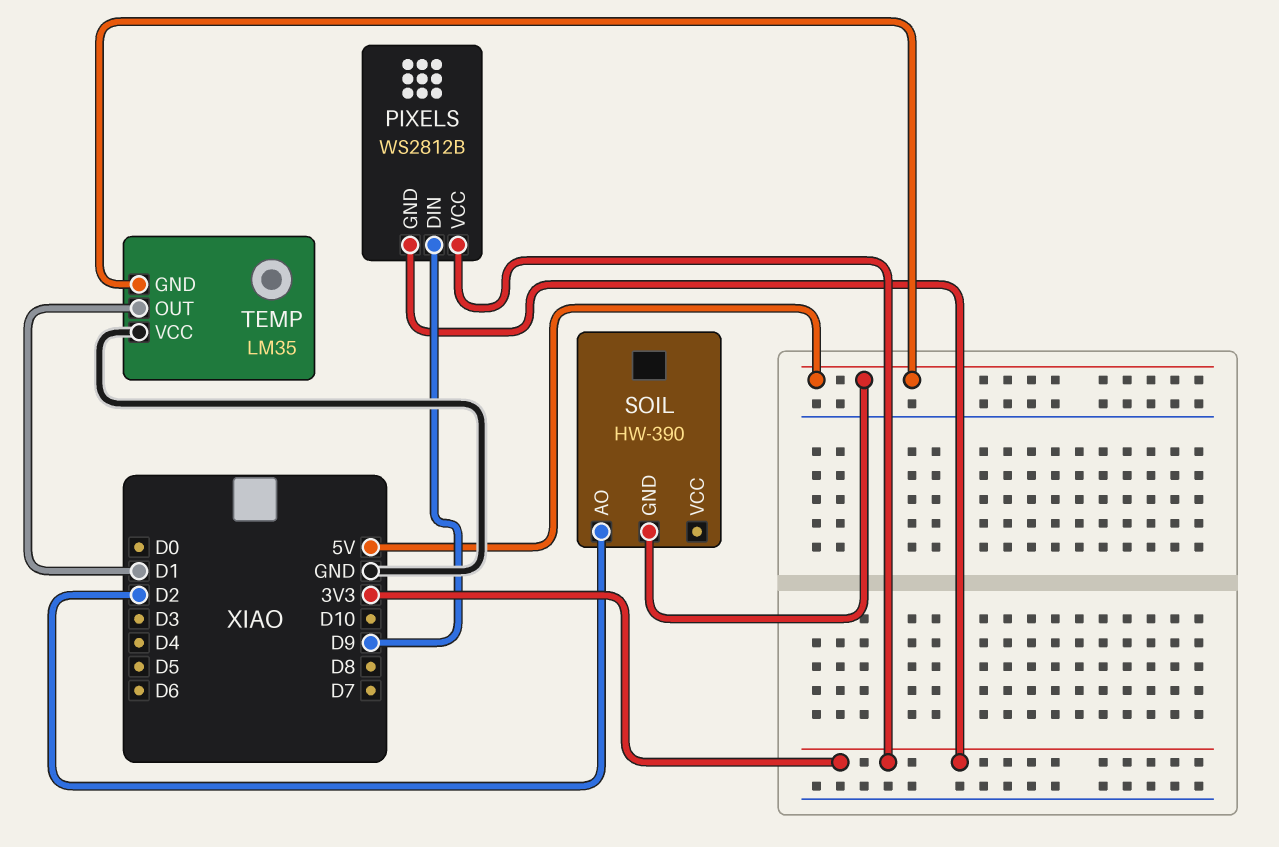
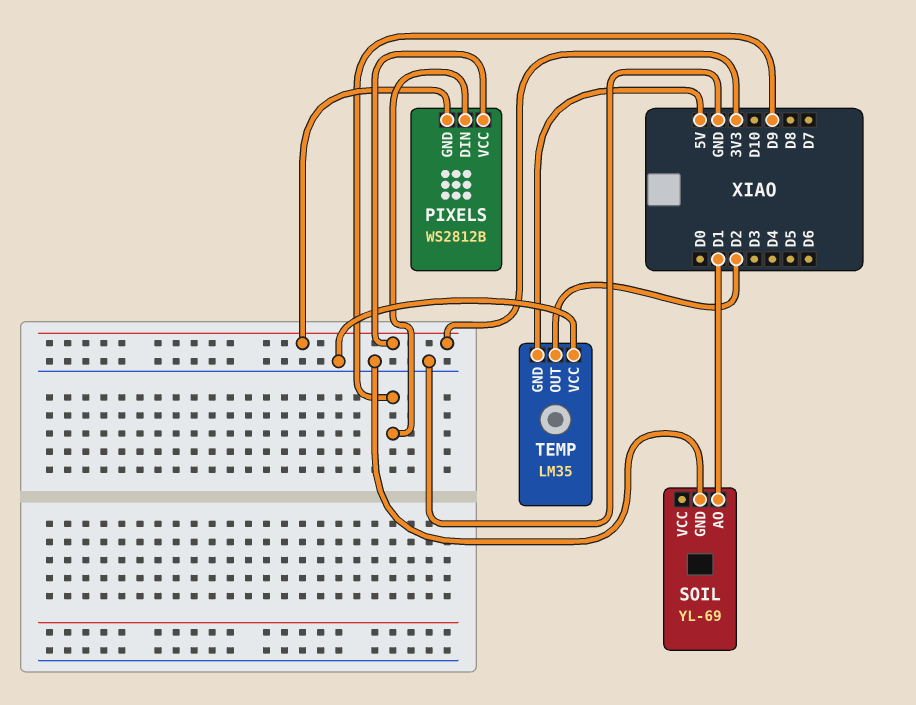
SOIL: HW-390 -> YL-69
SOIL pin AO: D2 -> D1
SOIL pin GND: 5V -> GND
TEMP pin OUT: D1 -> D2

